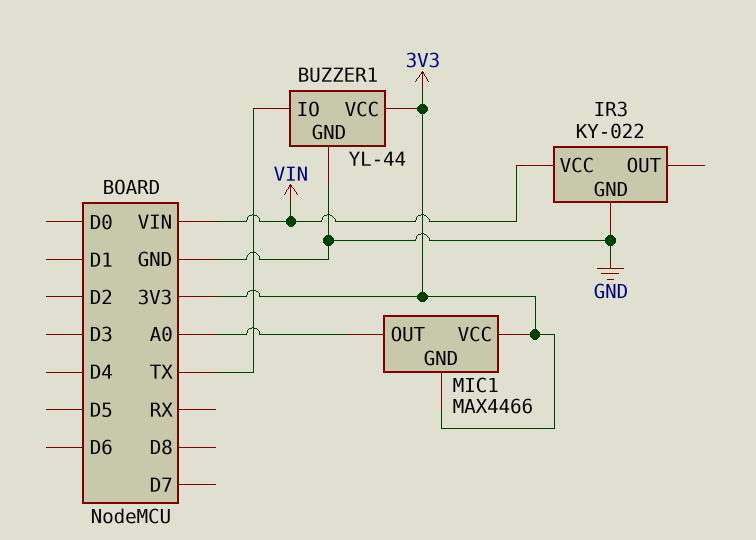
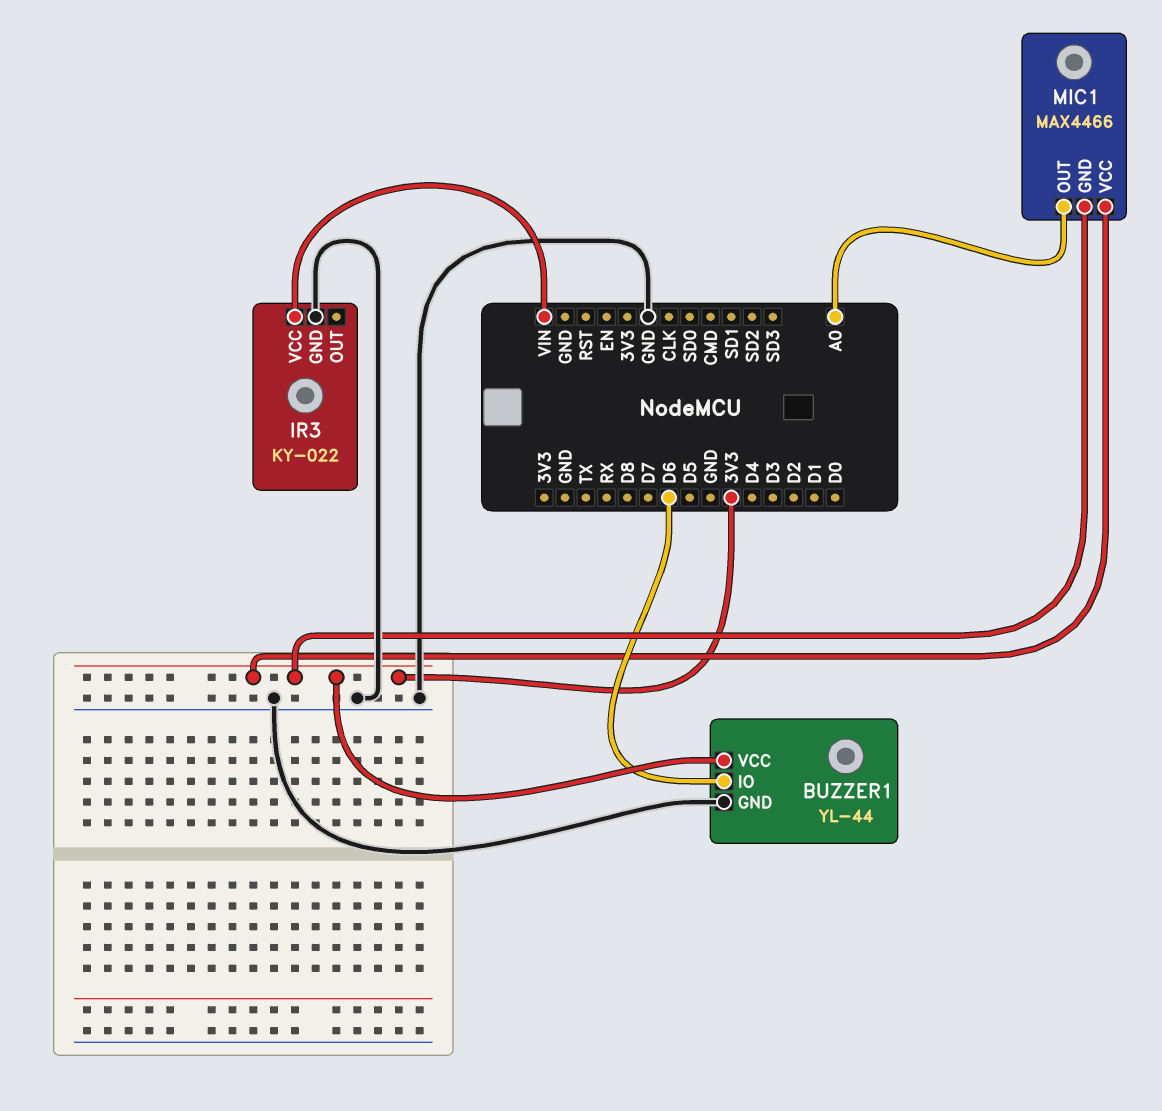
BUZZER1 pin IO: TX -> D6

